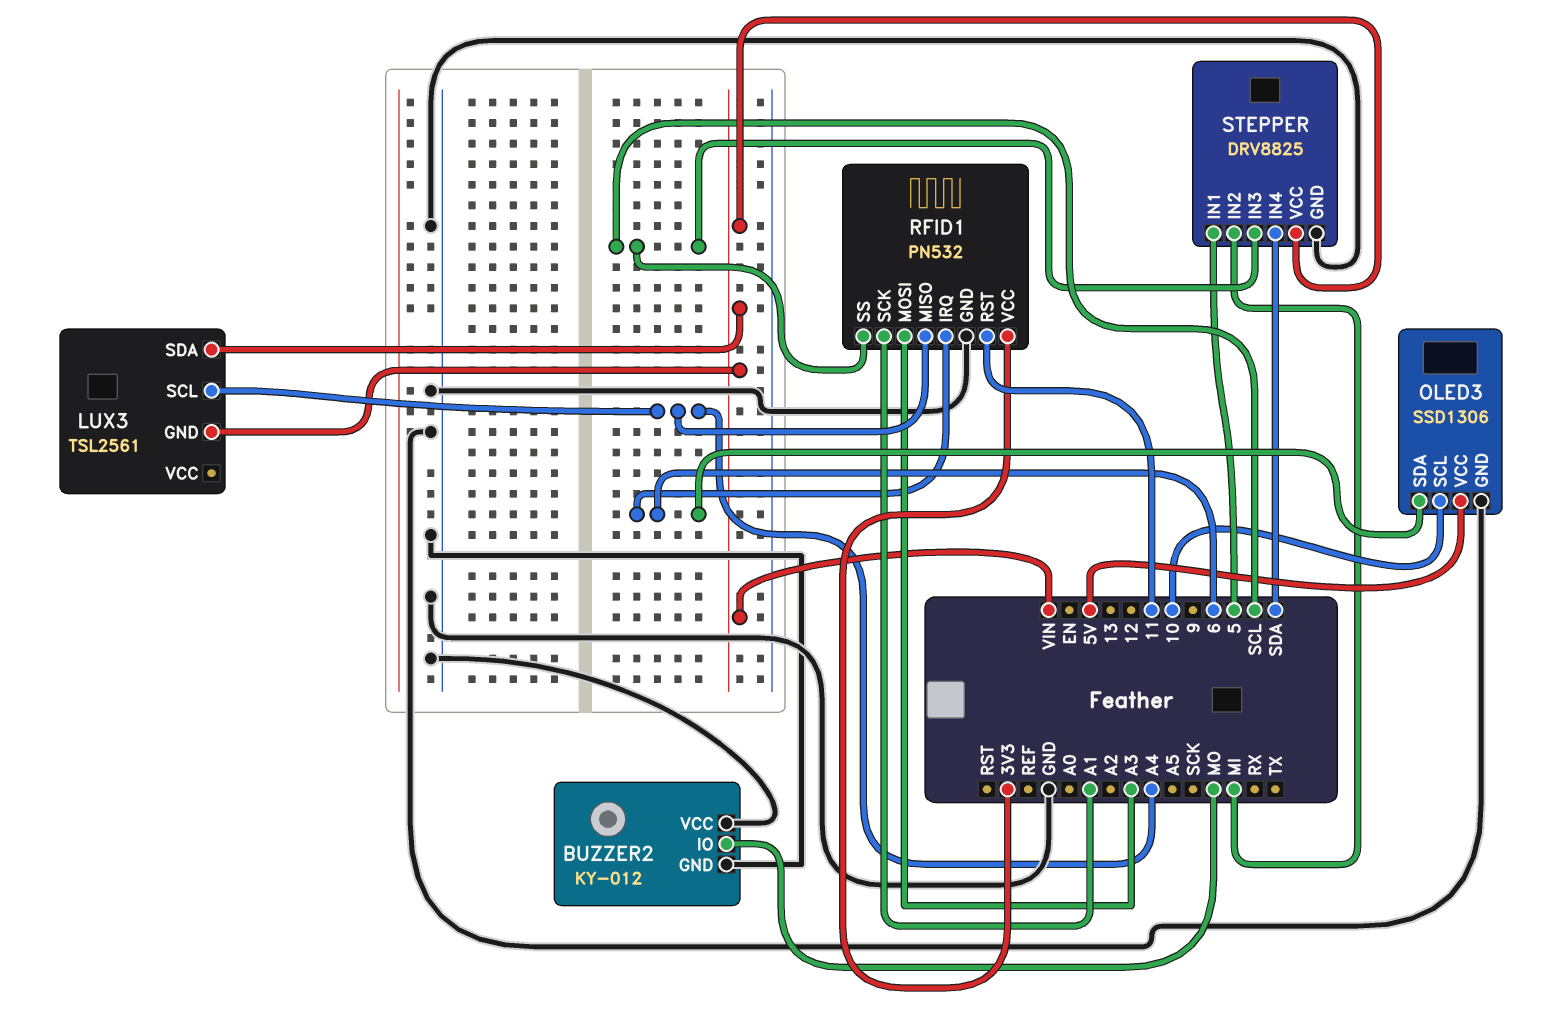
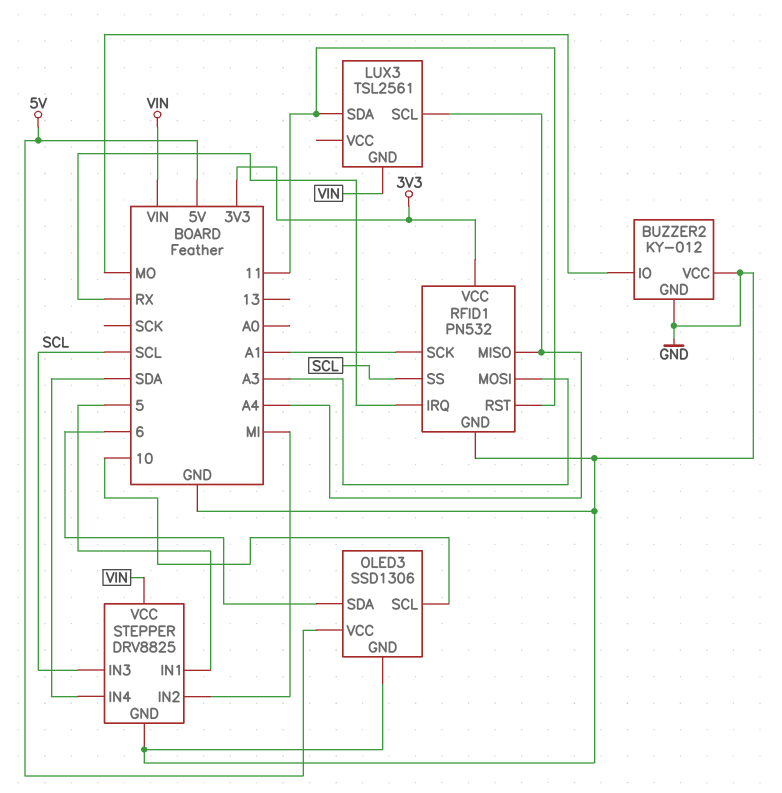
LUX3 pin SDA: VIN -> 11
RFID1 pin IRQ: 6 -> RX

